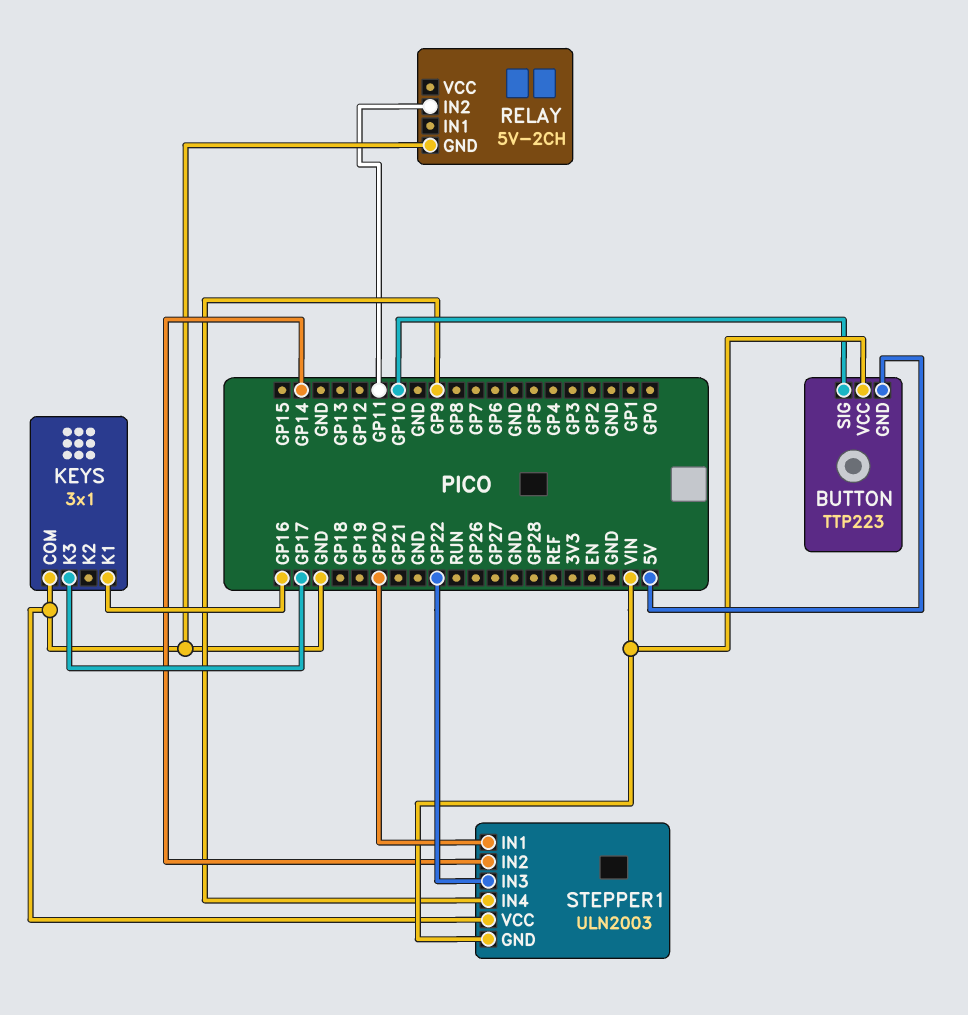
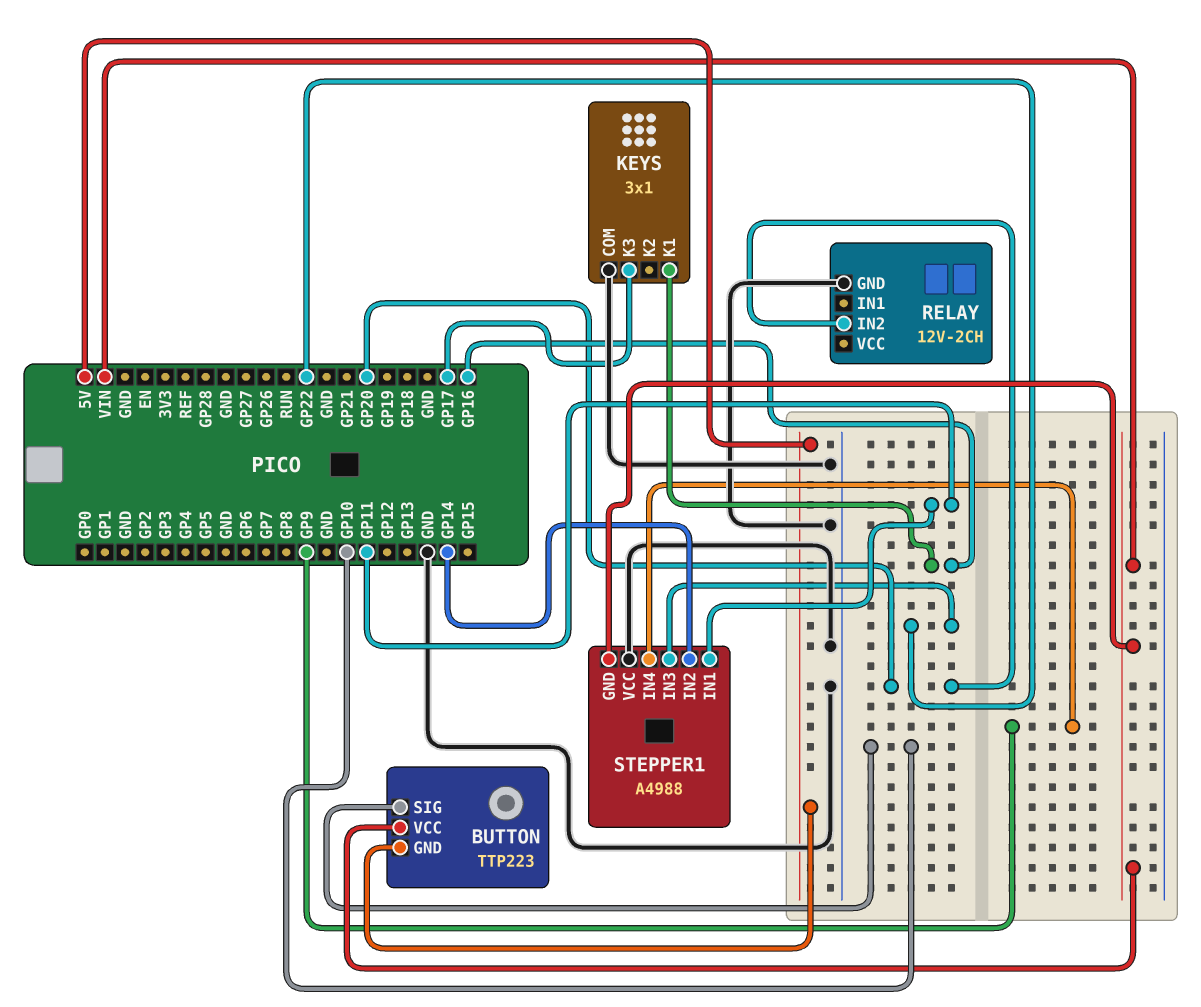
RELAY: 5V-2CH -> 12V-2CH
RELAY pin IN2: GP11 -> GP20
STEPPER1: ULN2003 -> A4988
STEPPER1 pin IN1: GP20 -> GP11

